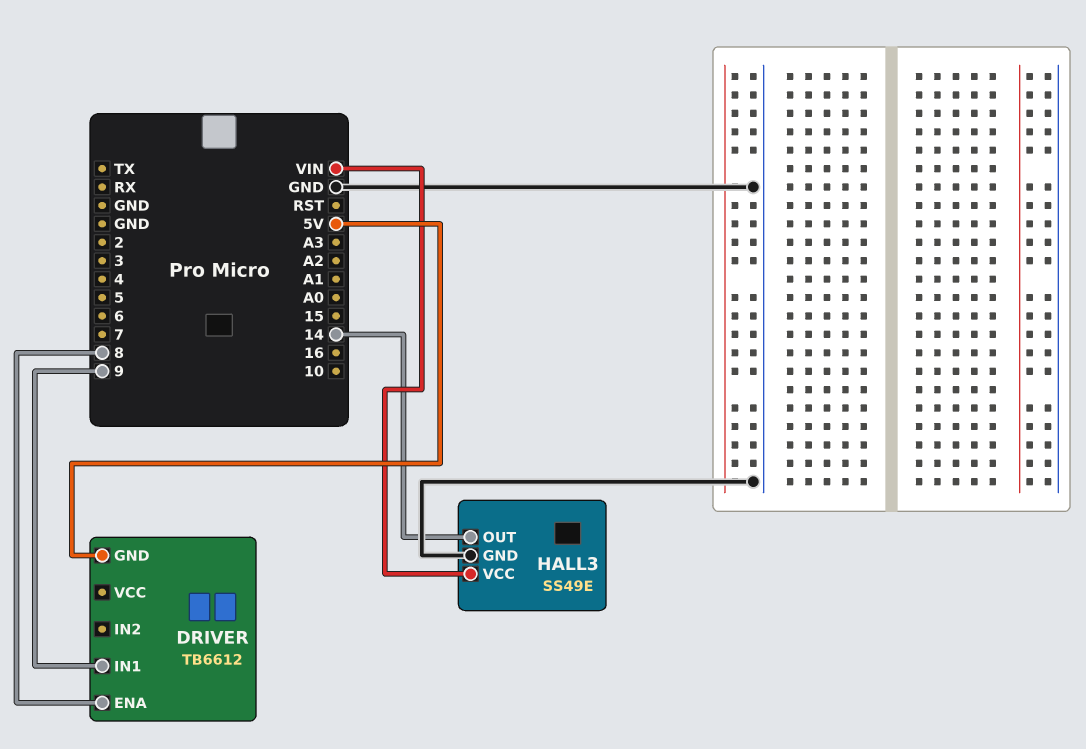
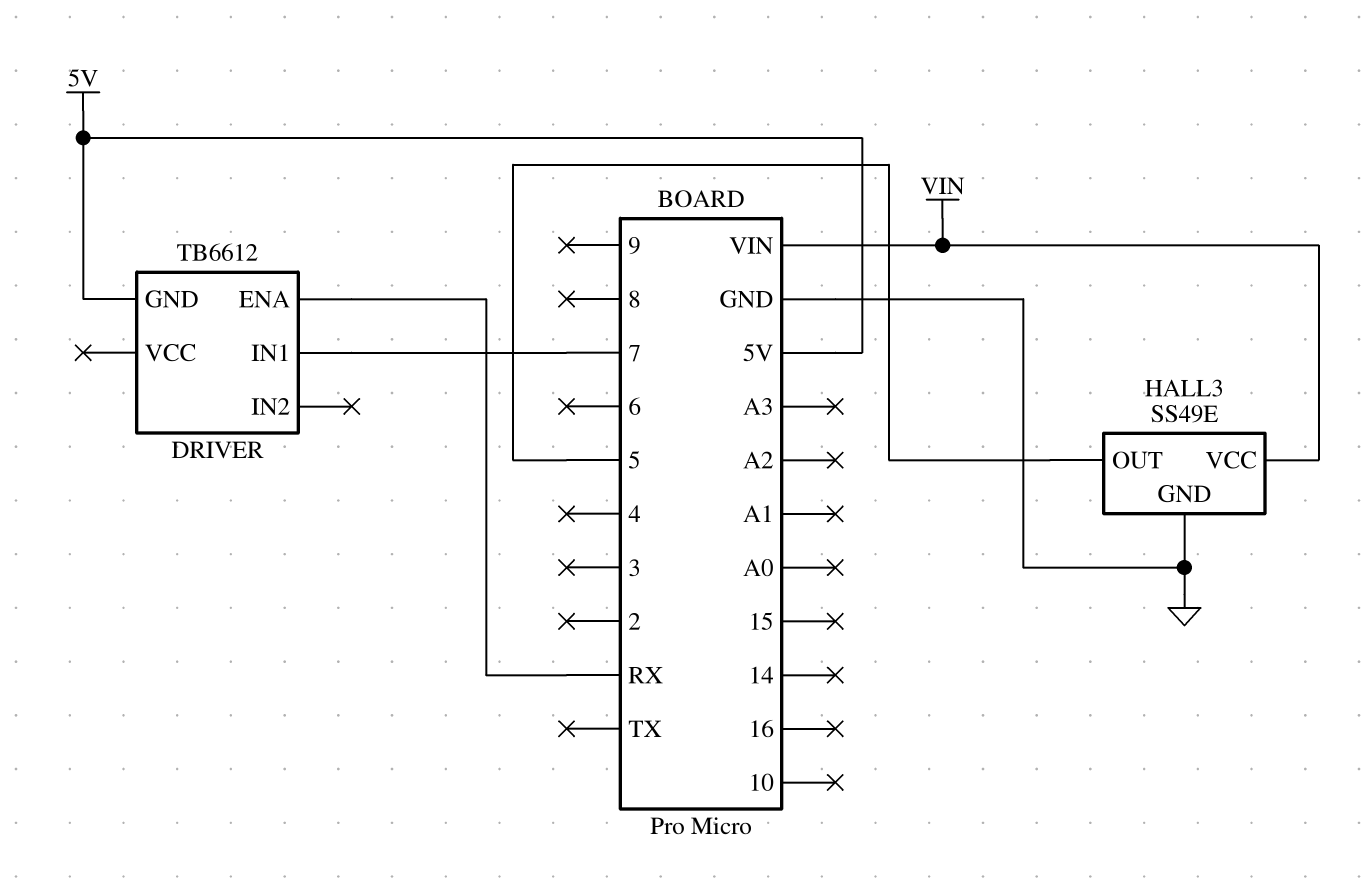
DRIVER pin ENA: 8 -> RX
DRIVER pin IN1: 9 -> 7
HALL3 pin OUT: 14 -> 5

